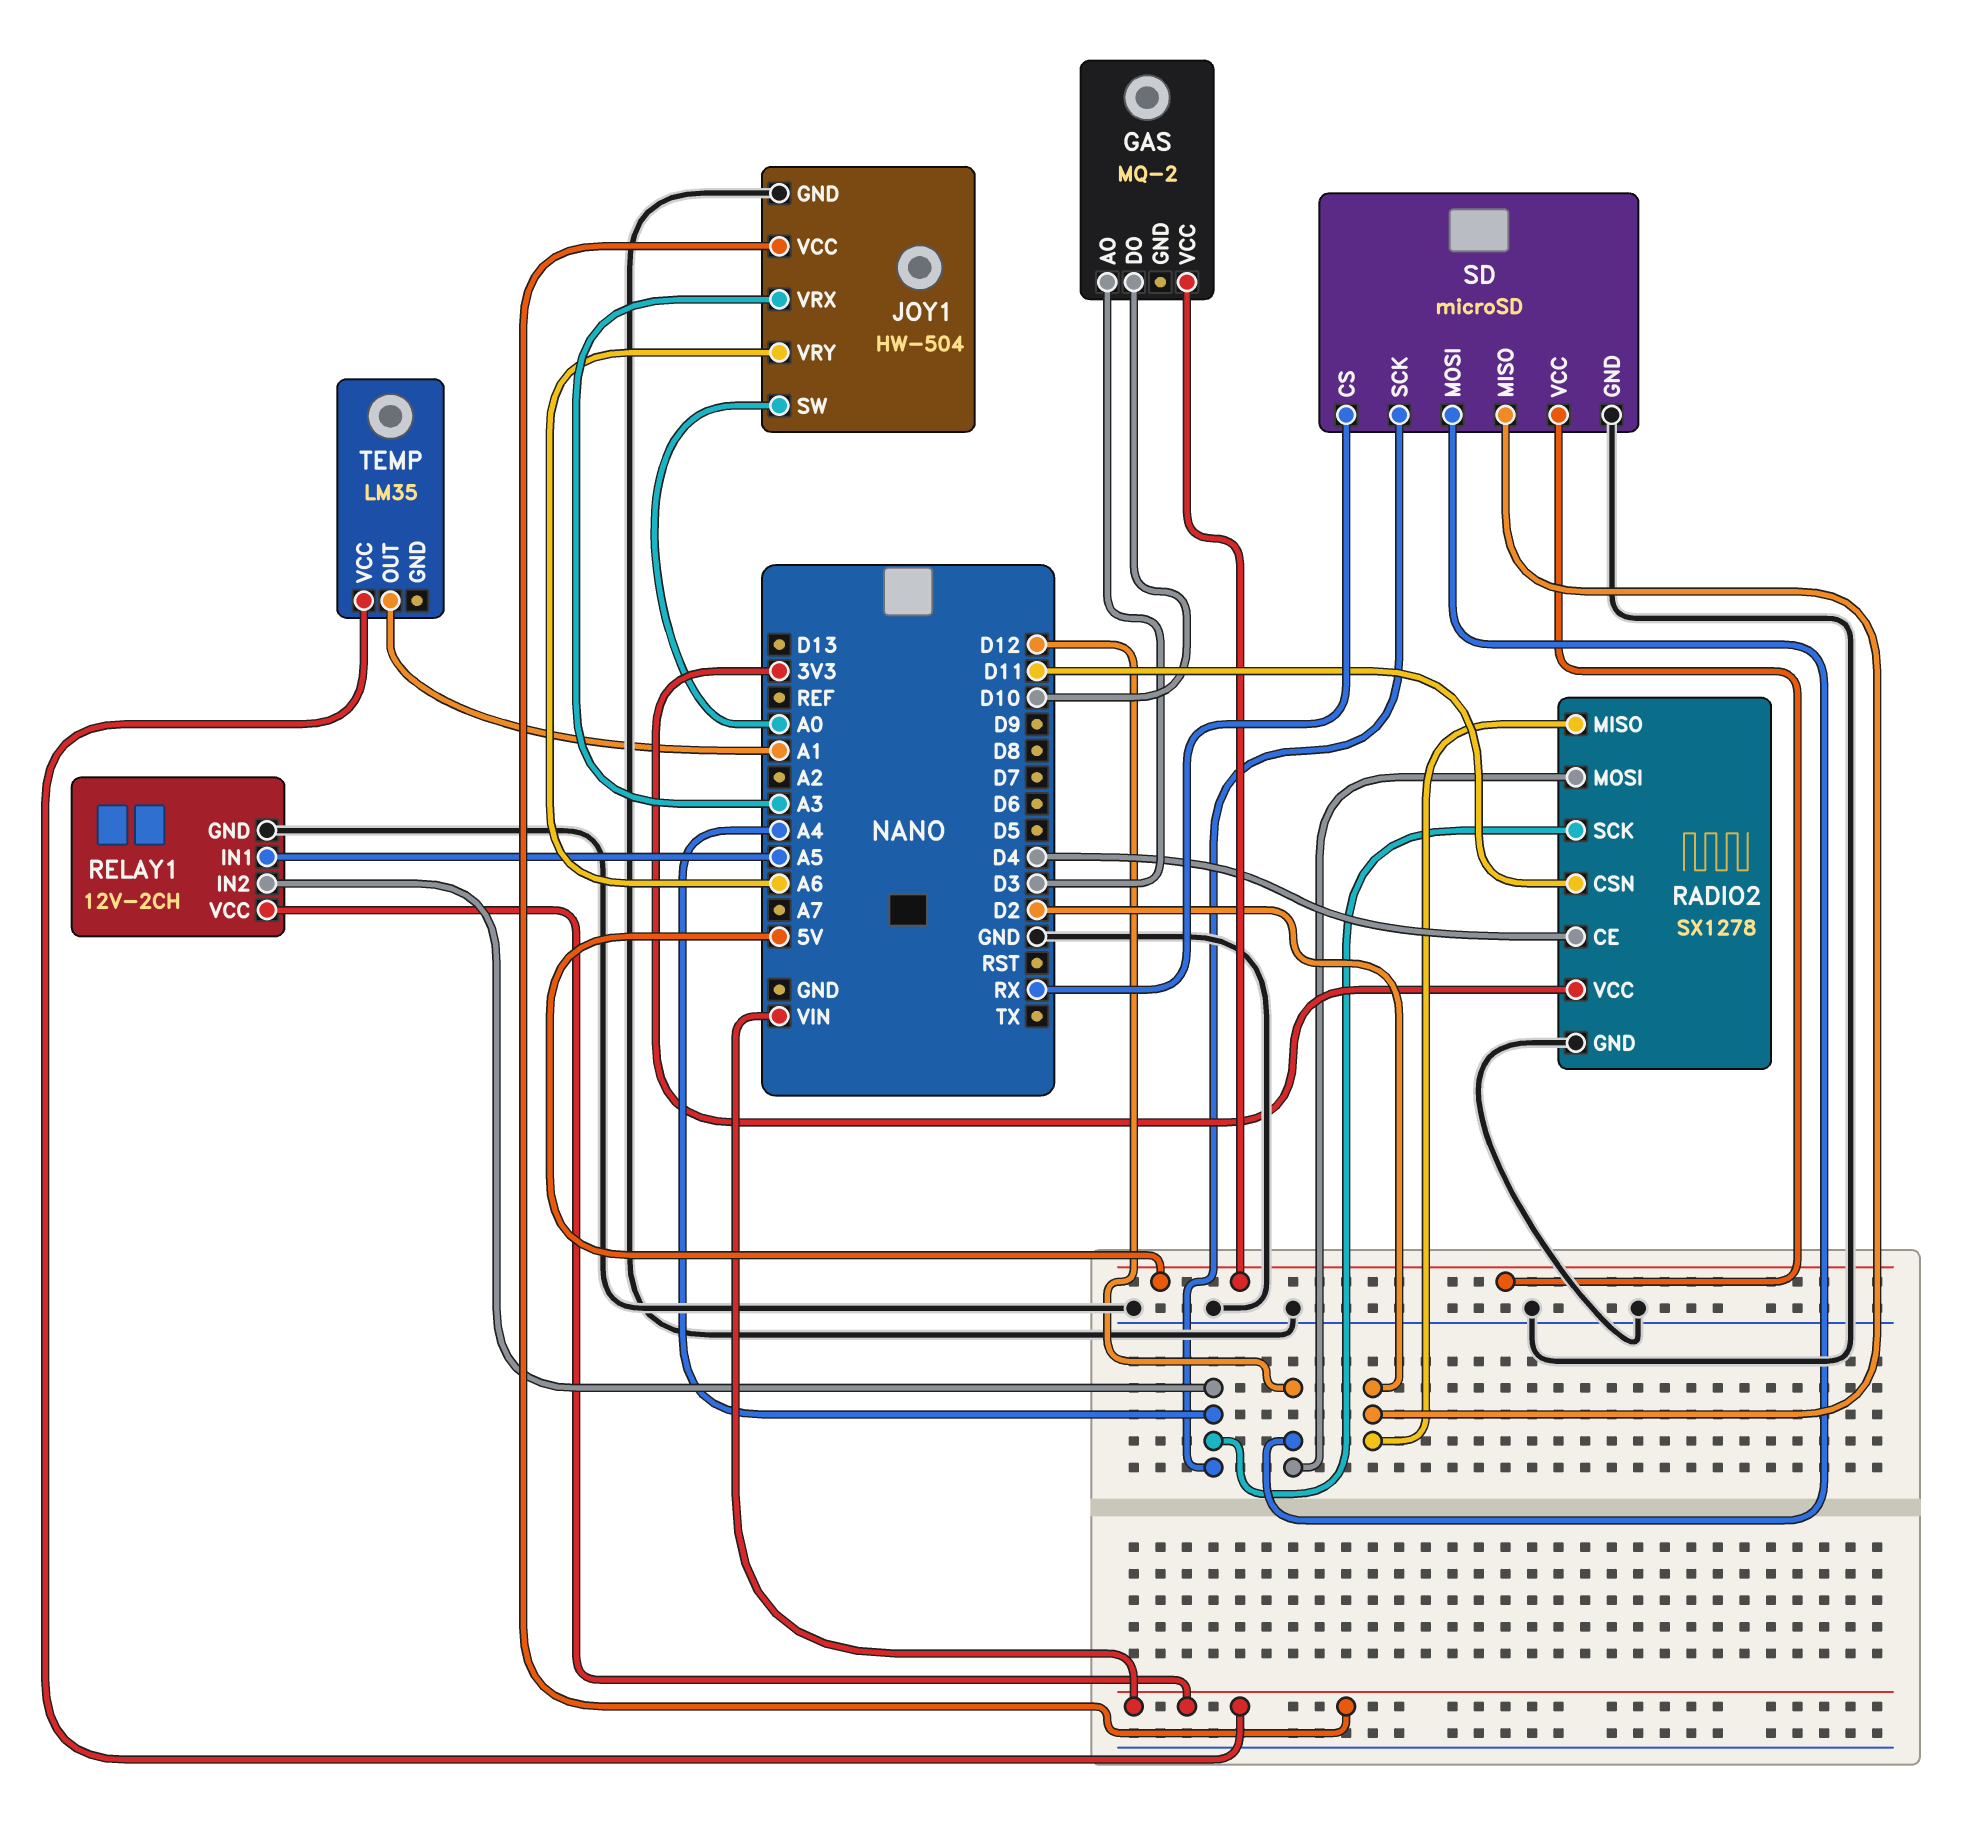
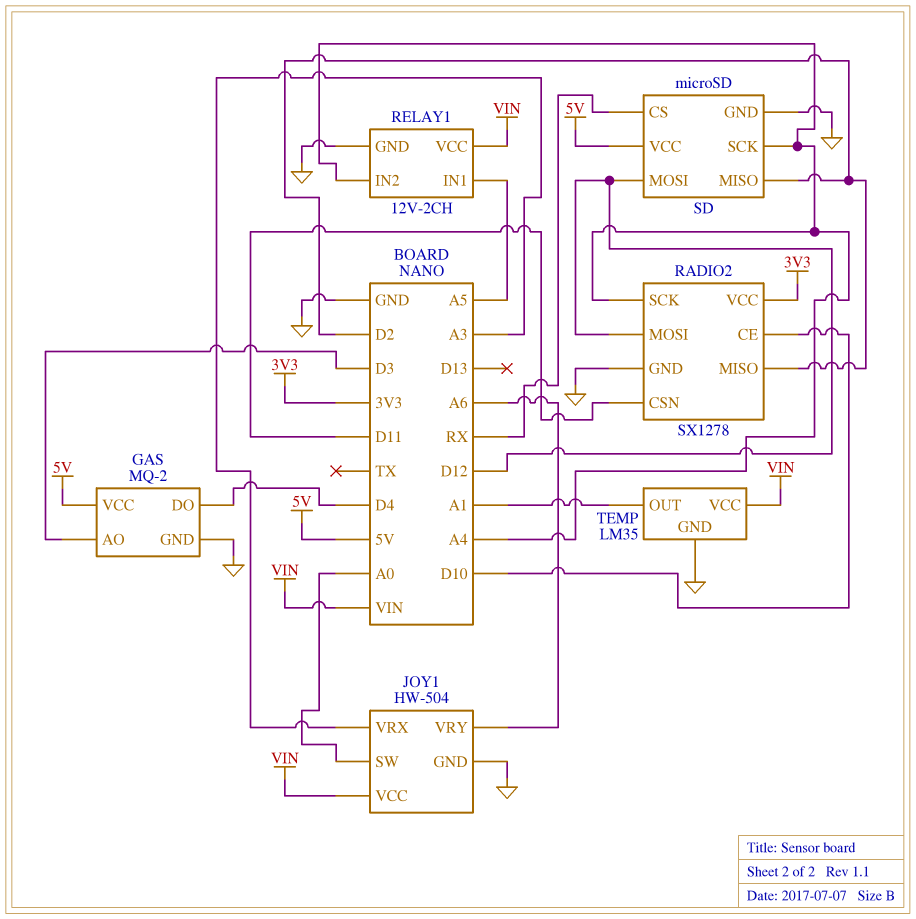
GAS pin DO: D10 -> D4
GAS pin GND: none -> GND
RADIO2 pin CE: D4 -> D10
TEMP pin GND: none -> GND

